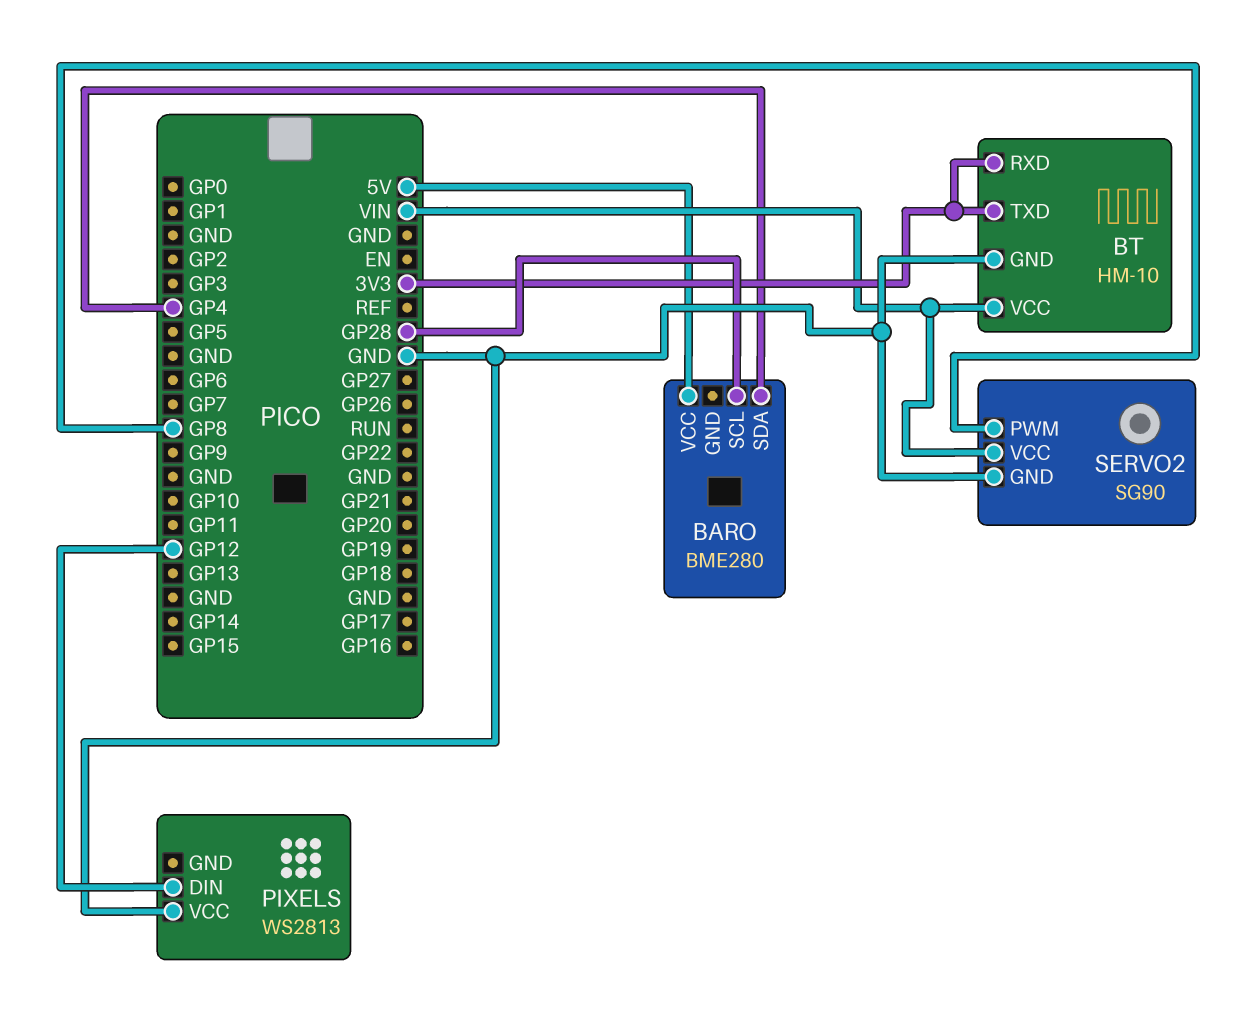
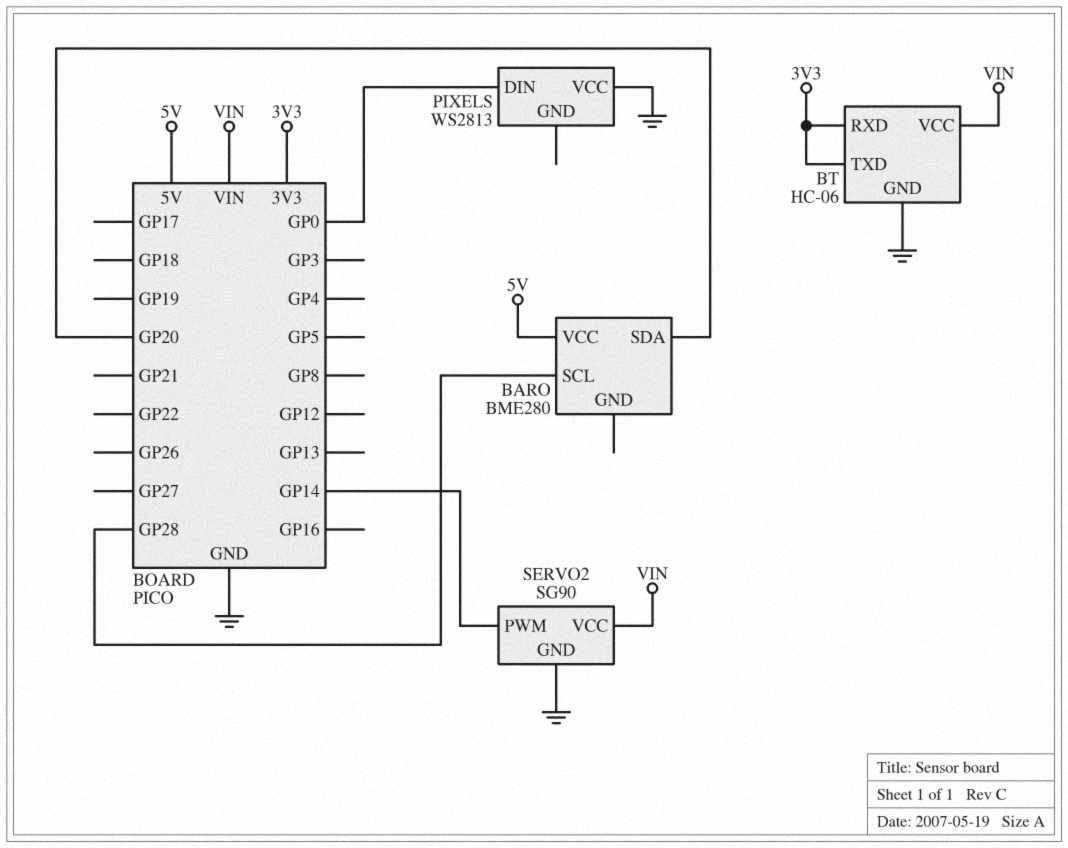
BARO pin SDA: GP4 -> GP20
BT: HM-10 -> HC-06
PIXELS pin DIN: GP12 -> GP0
SERVO2 pin PWM: GP8 -> GP14

